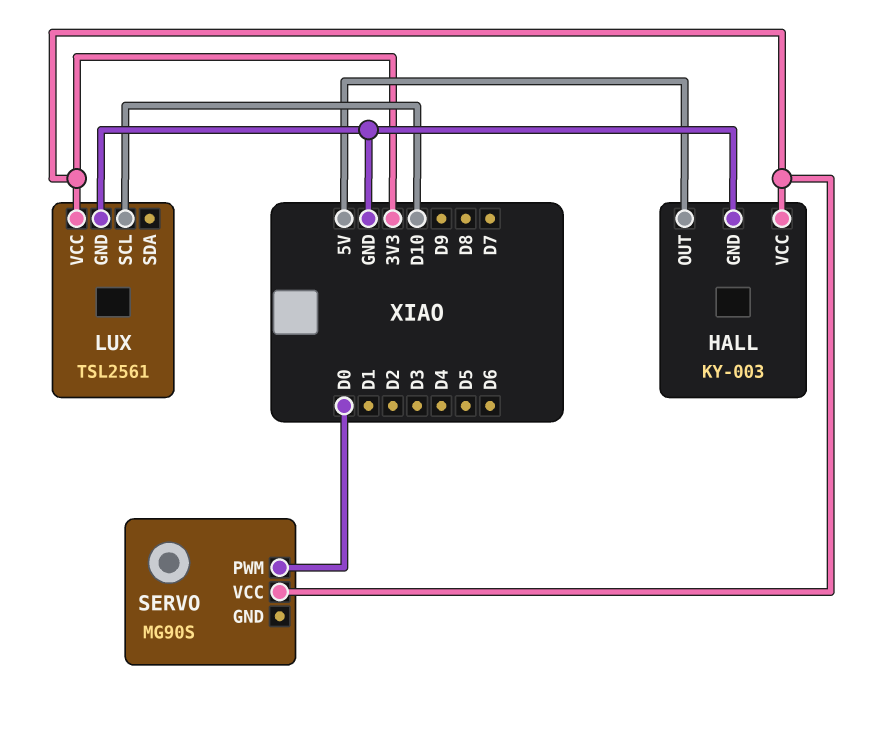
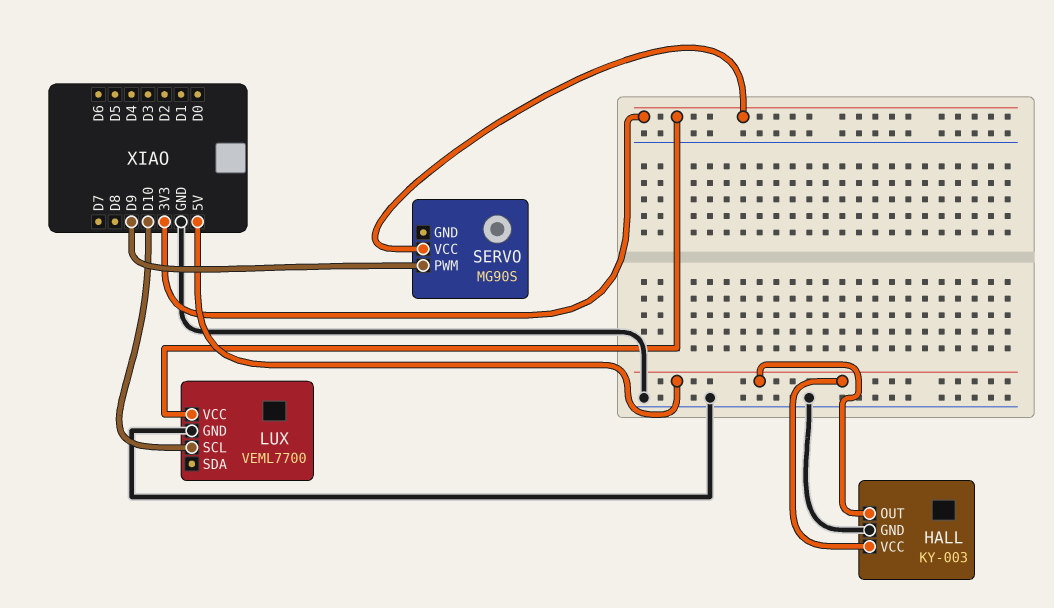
HALL pin VCC: 3V3 -> 5V
LUX: TSL2561 -> VEML7700
SERVO pin PWM: D0 -> D9

